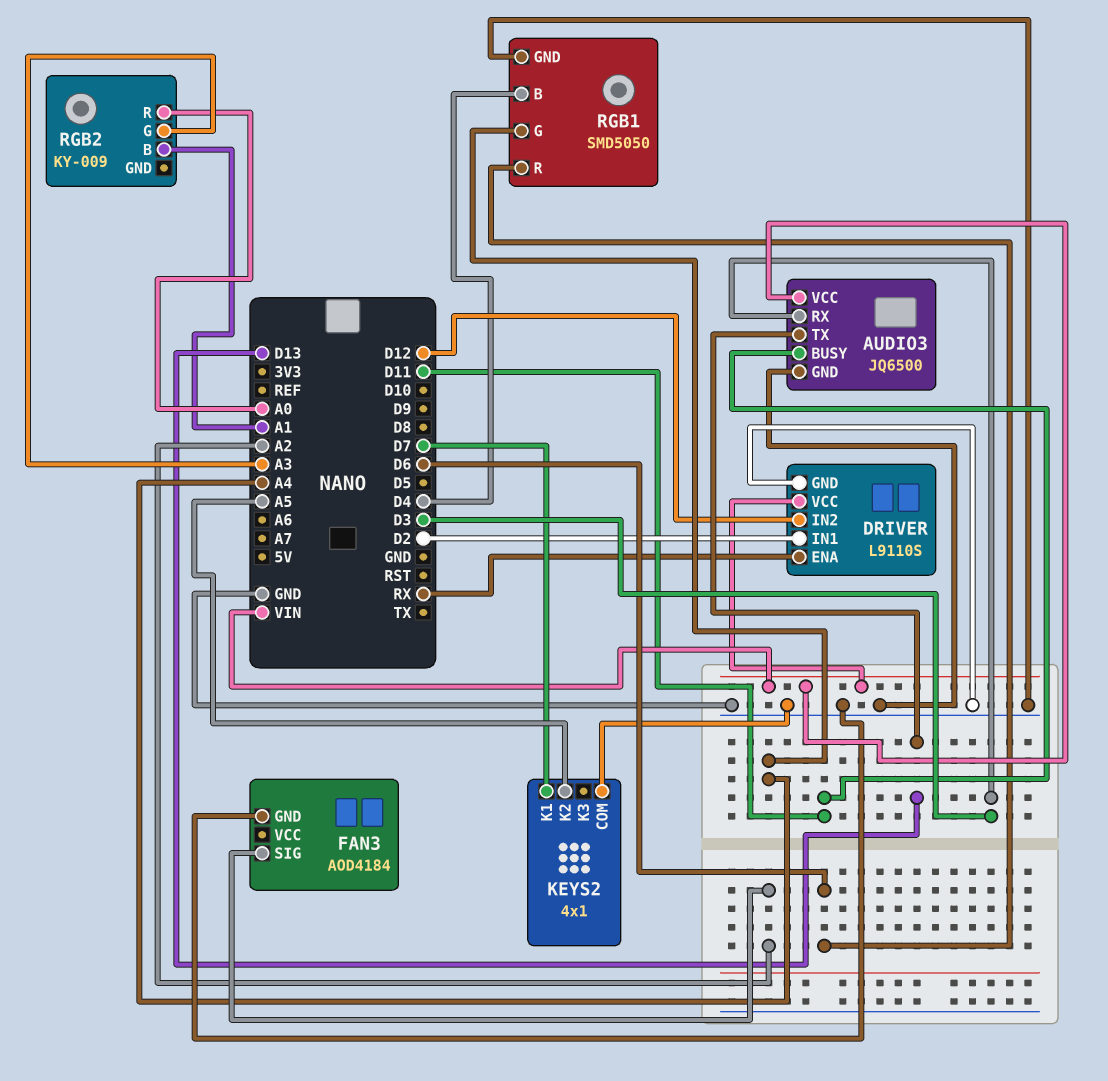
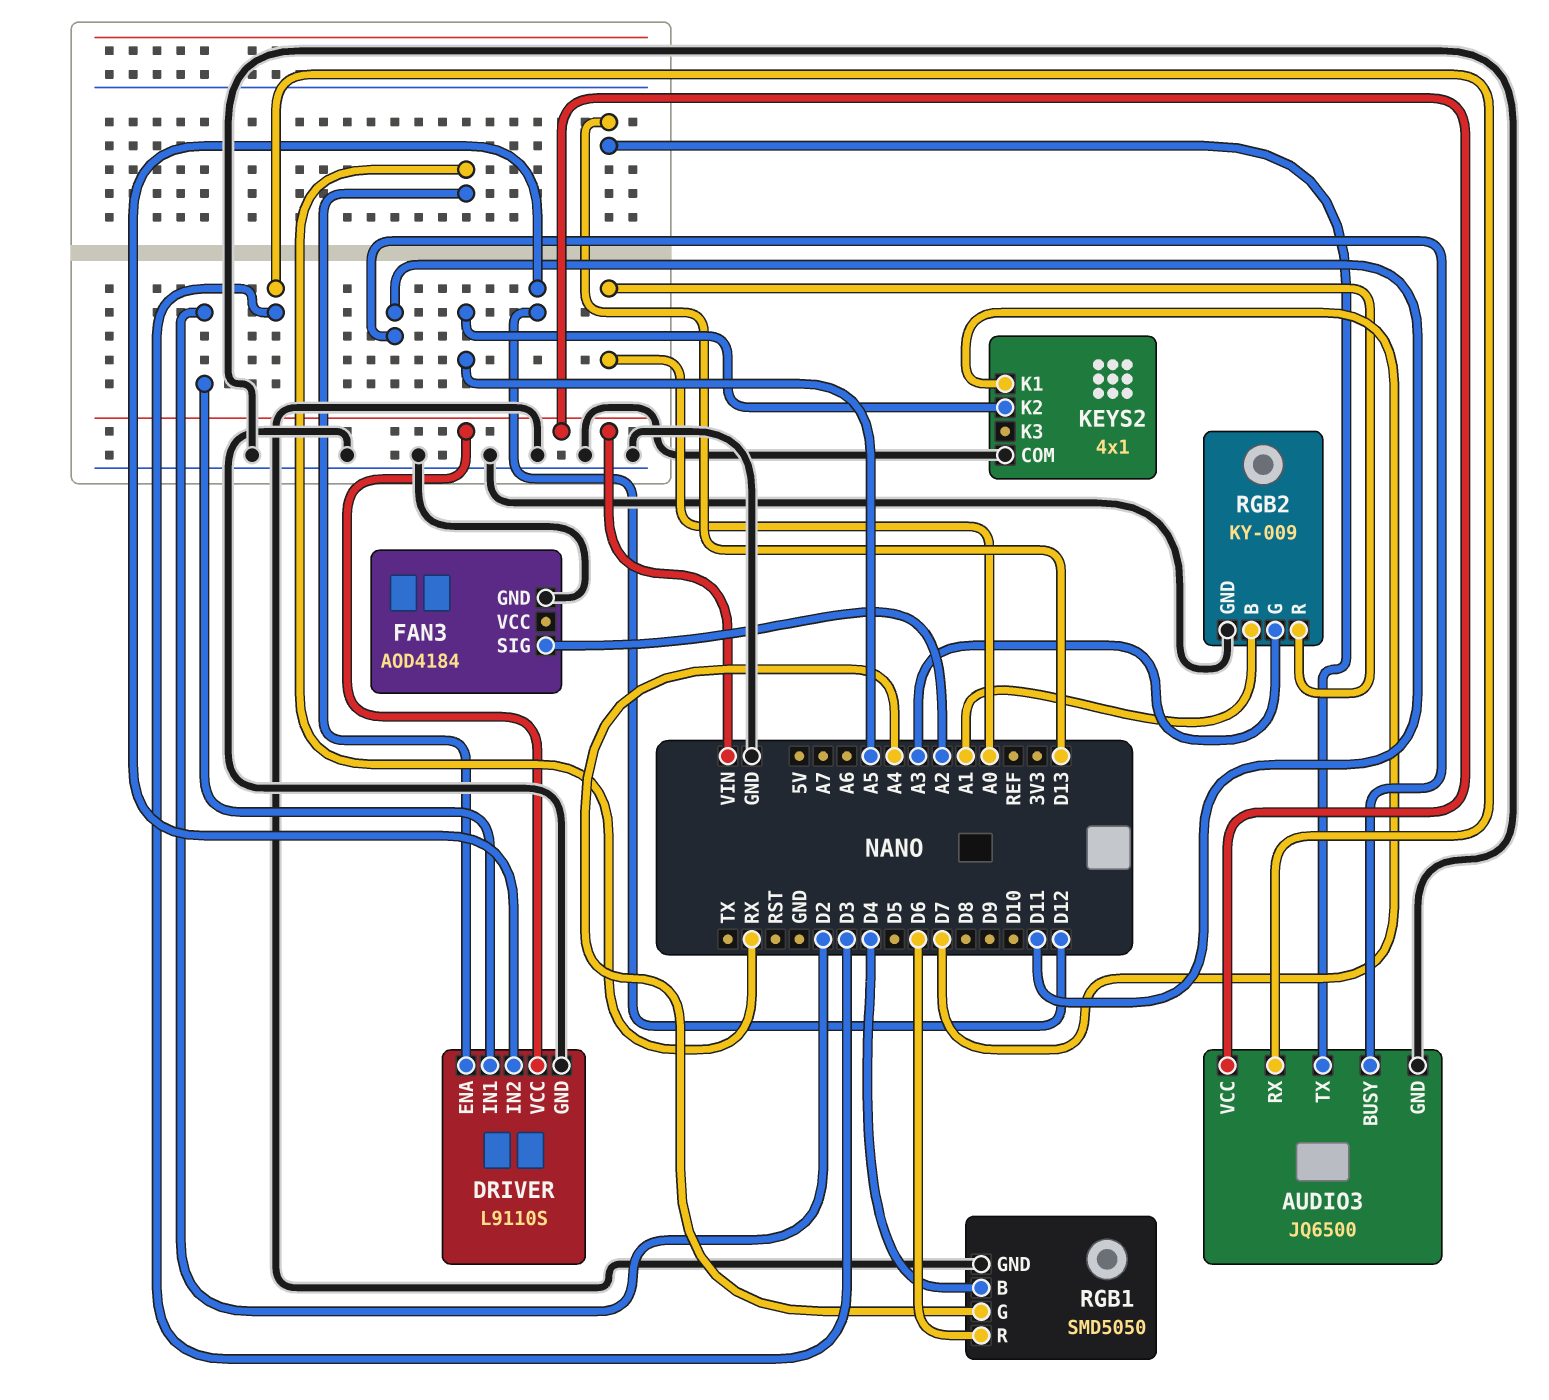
RGB2 pin GND: none -> GND

